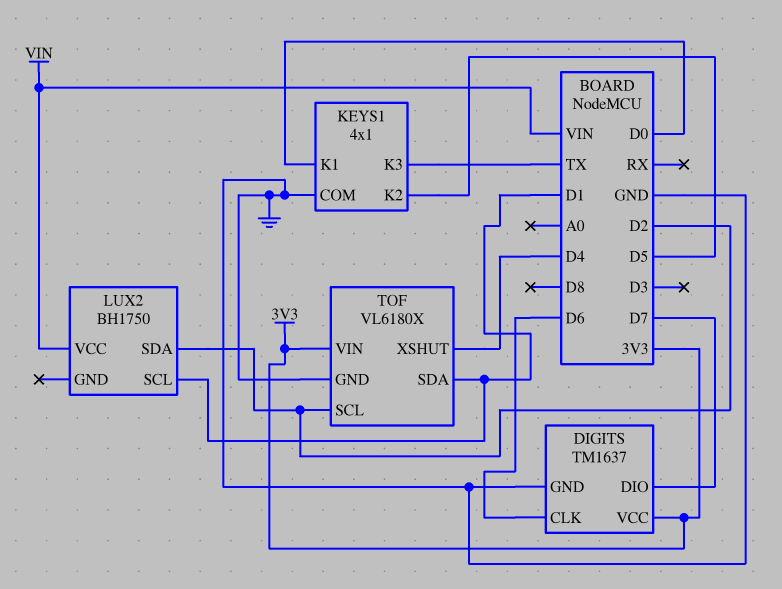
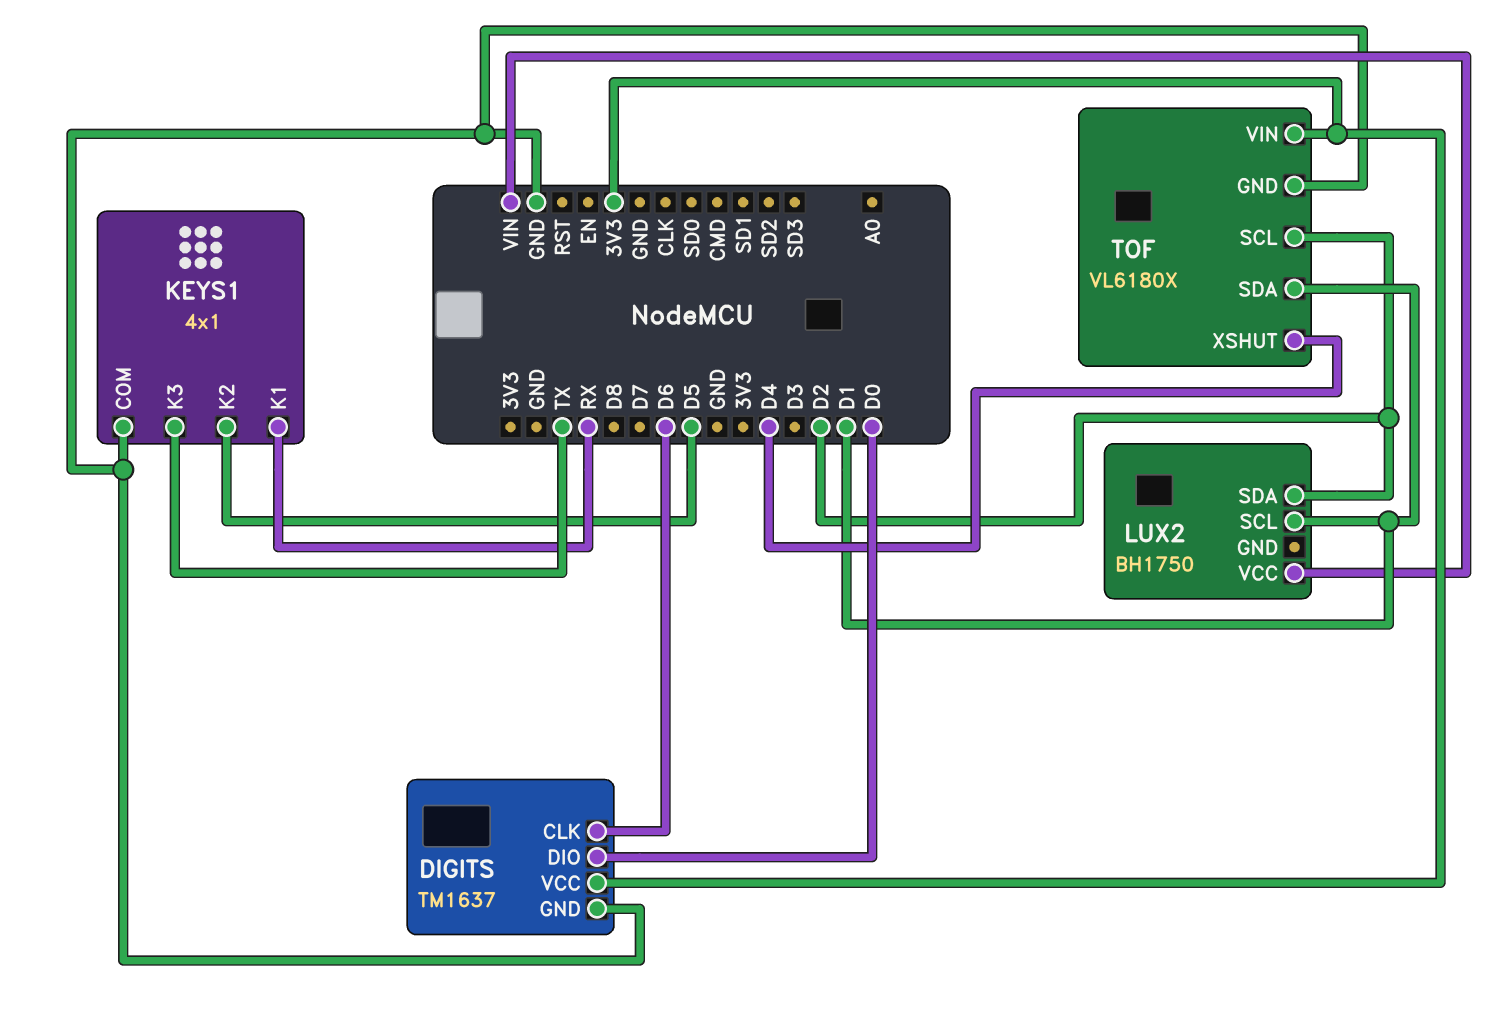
DIGITS pin DIO: D7 -> D0
KEYS1 pin K1: D0 -> RX

